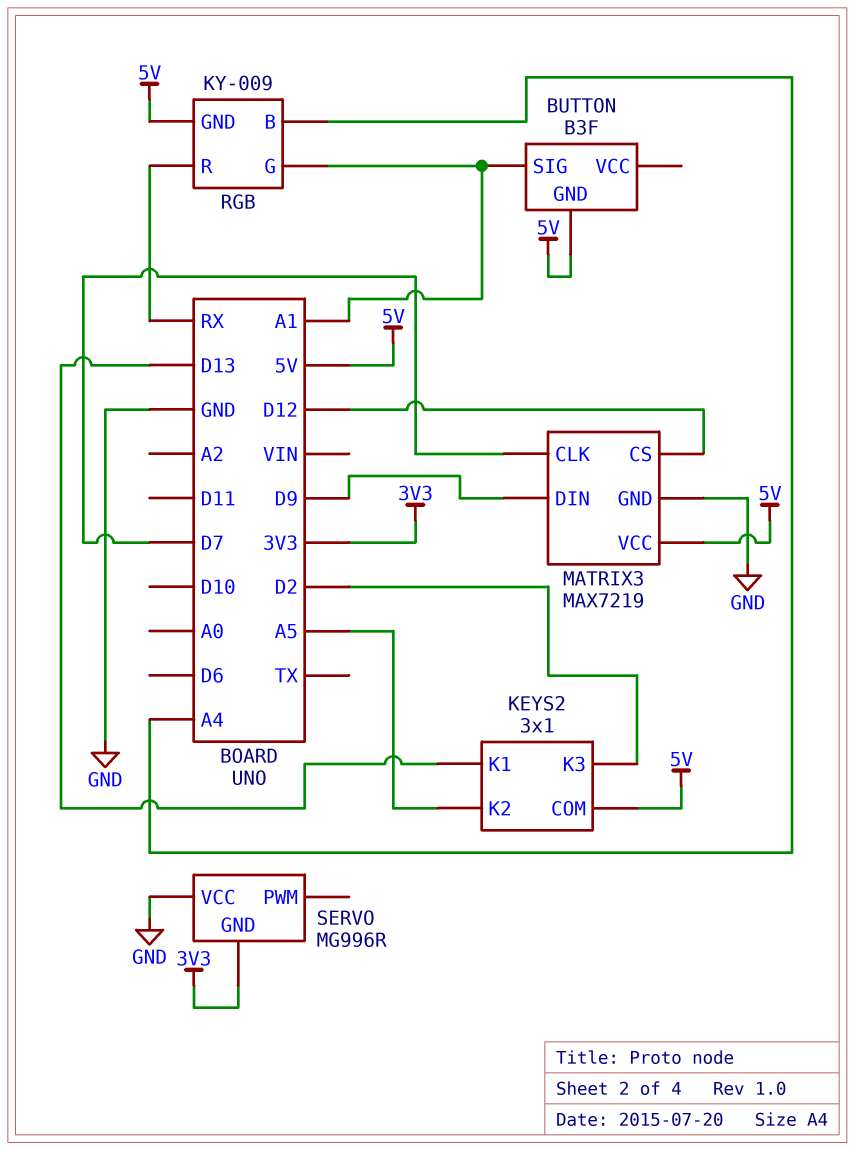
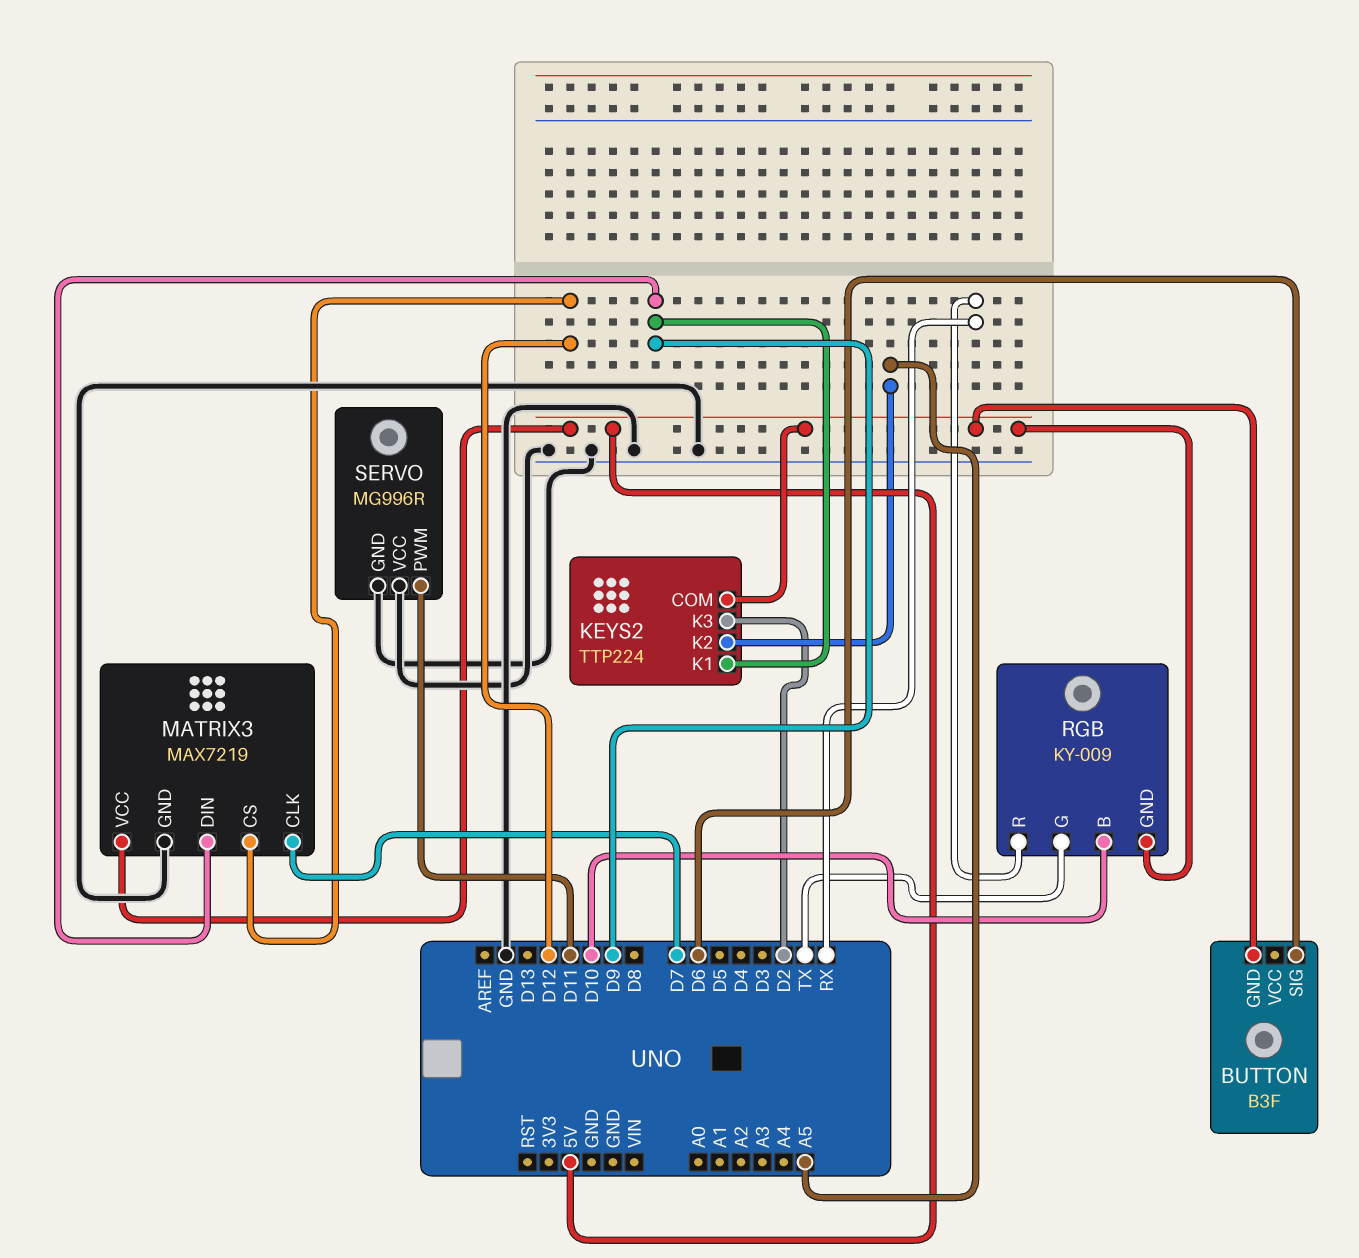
BUTTON pin SIG: A1 -> D6
KEYS2: 3x1 -> TTP224
KEYS2 pin K1: D13 -> D9
RGB pin B: A4 -> D10
RGB pin G: A1 -> TX
SERVO pin GND: 3V3 -> GND
SERVO pin PWM: none -> D11

